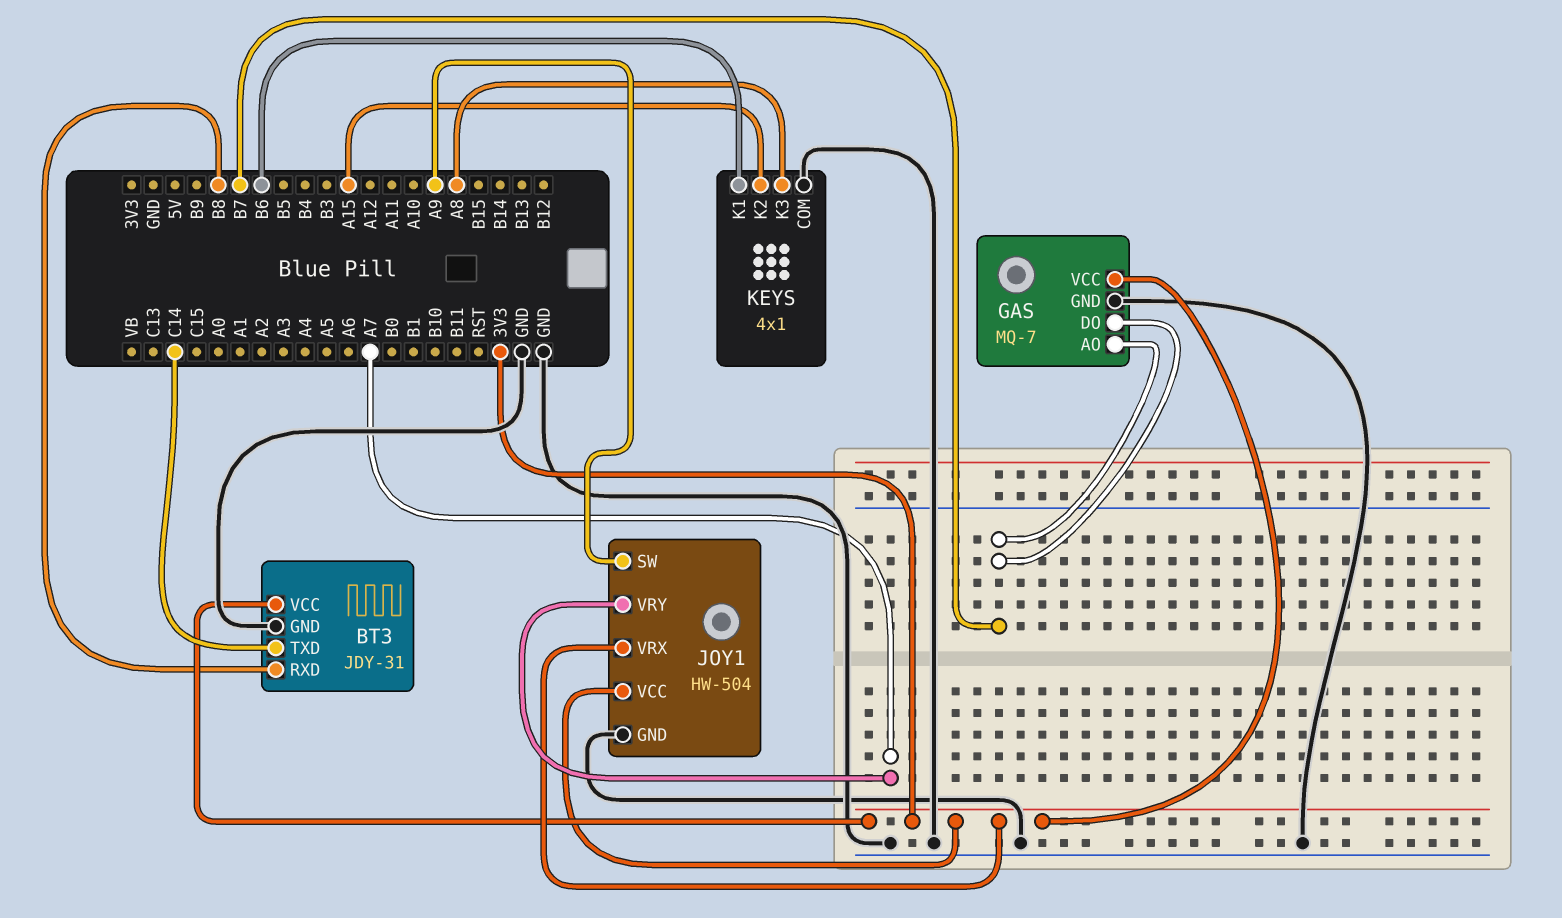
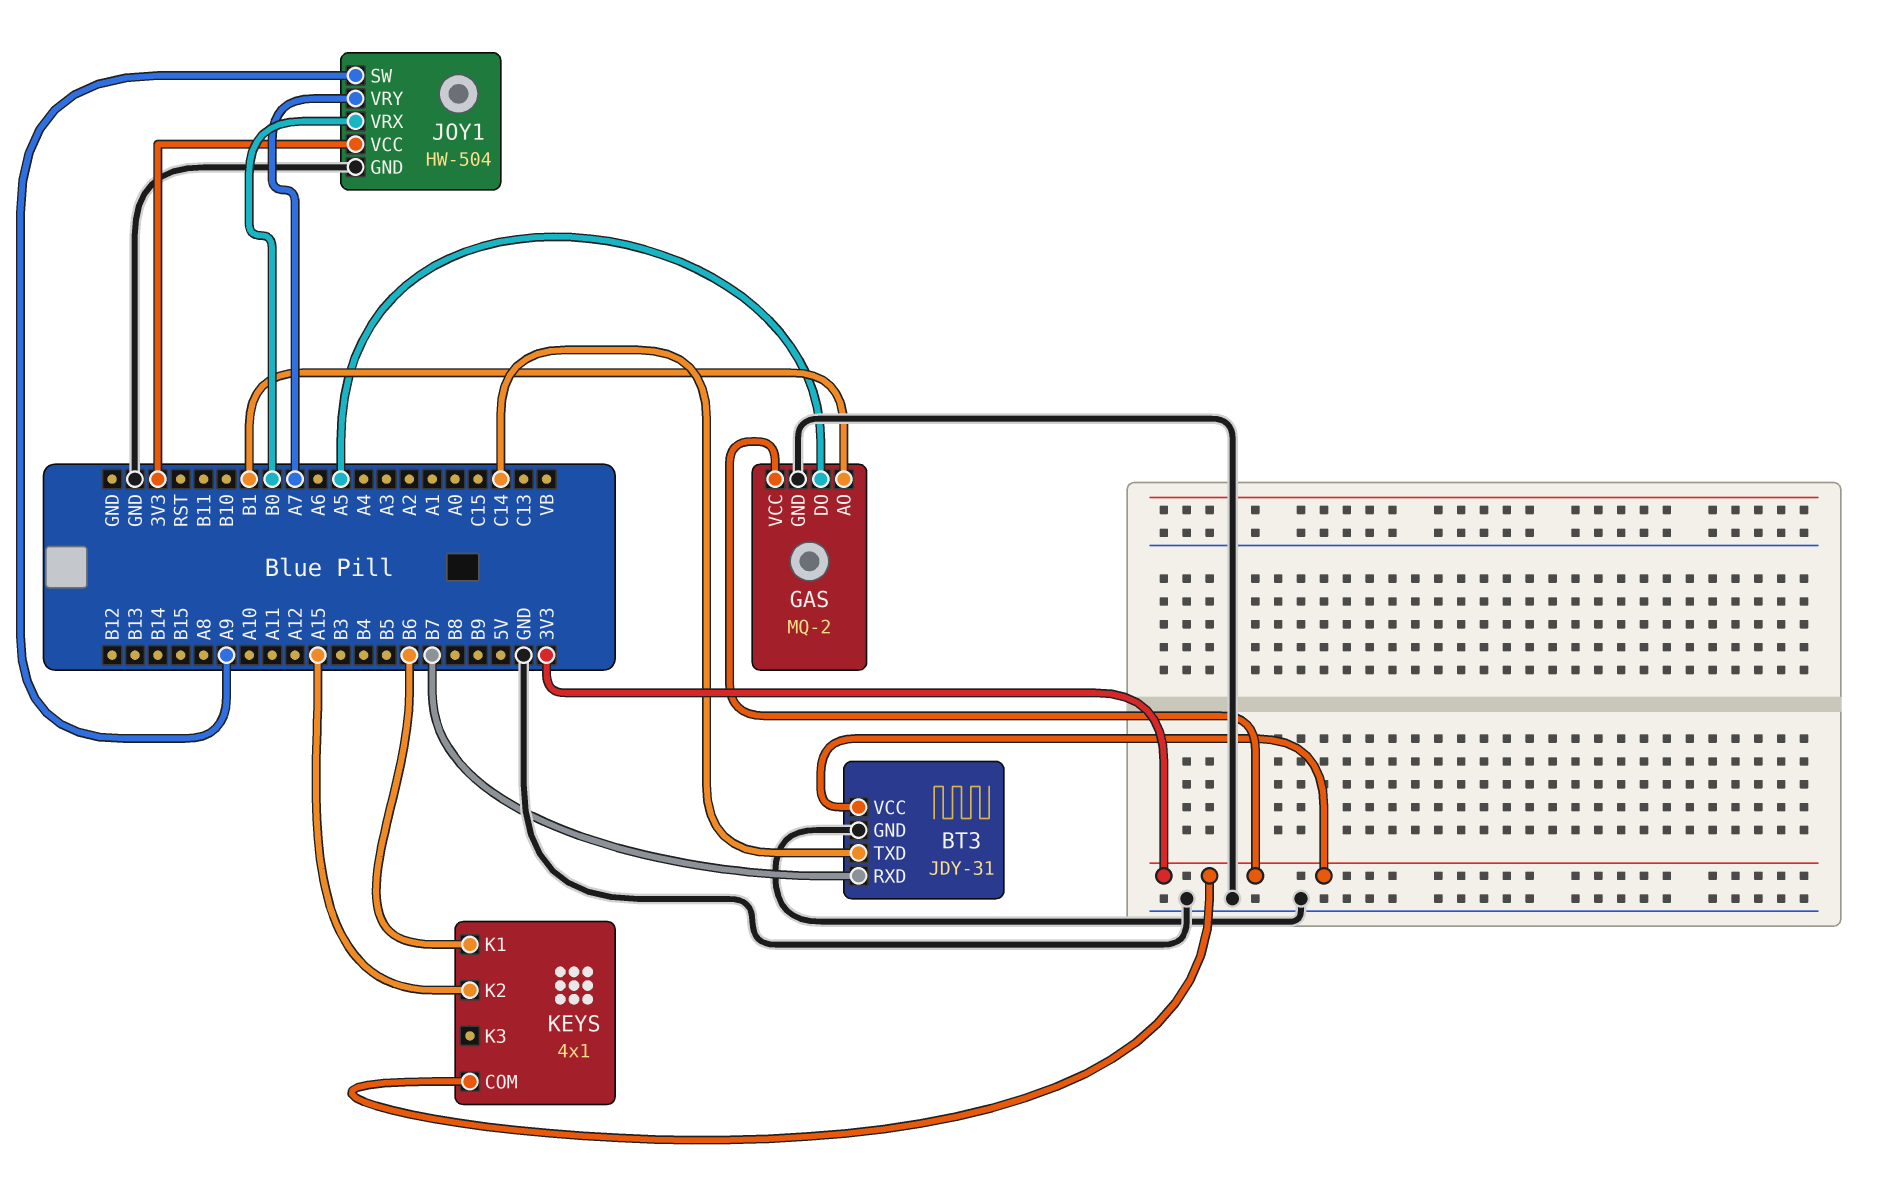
BT3 pin RXD: B8 -> B7
GAS: MQ-7 -> MQ-2
GAS pin AO: B7 -> B1
GAS pin DO: B7 -> A5
JOY1 pin VRX: 3V3 -> B0
KEYS pin COM: GND -> 3V3
KEYS pin K3: A8 -> none

